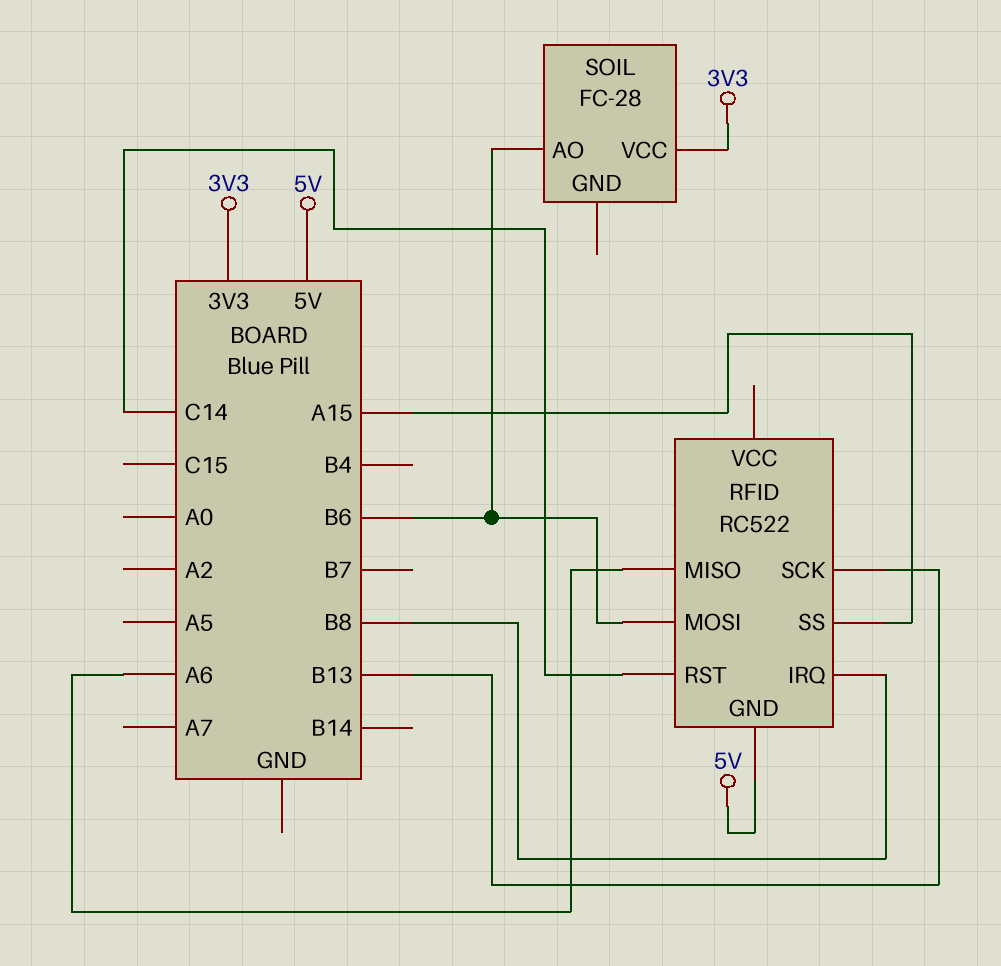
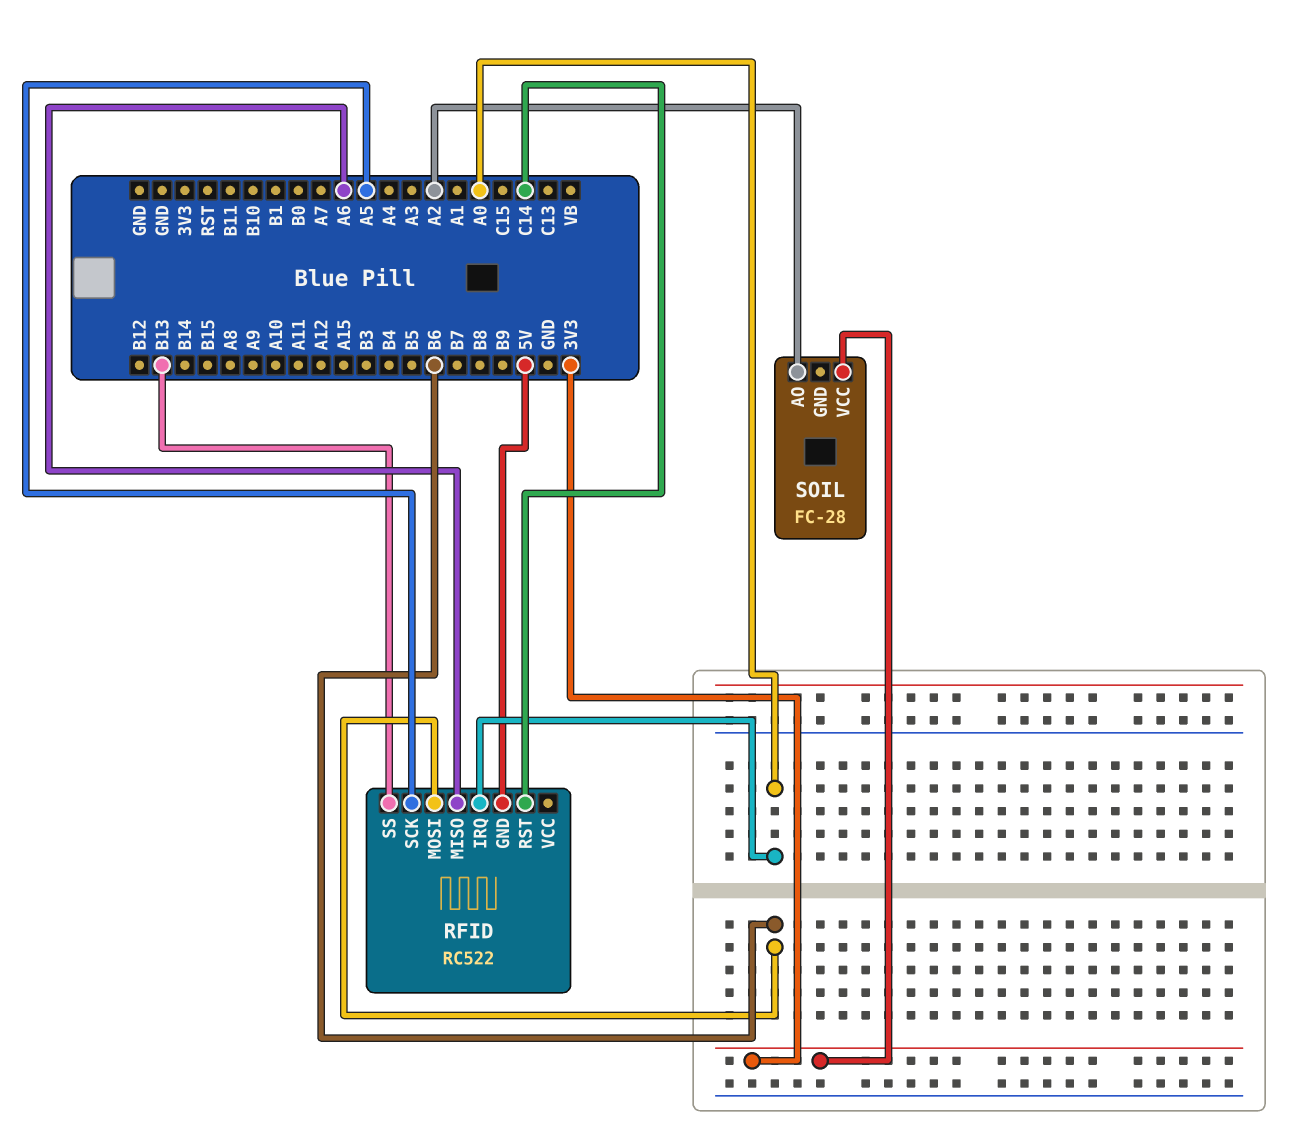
RFID pin IRQ: B8 -> A0
RFID pin SCK: B13 -> A5
RFID pin SS: A15 -> B13
SOIL pin AO: B6 -> A2

